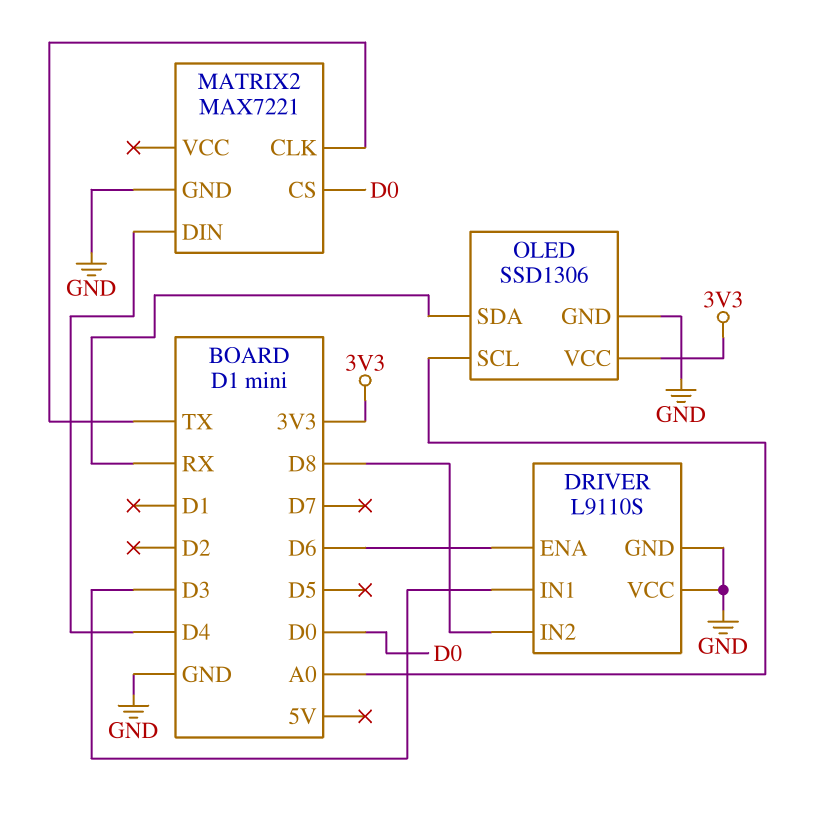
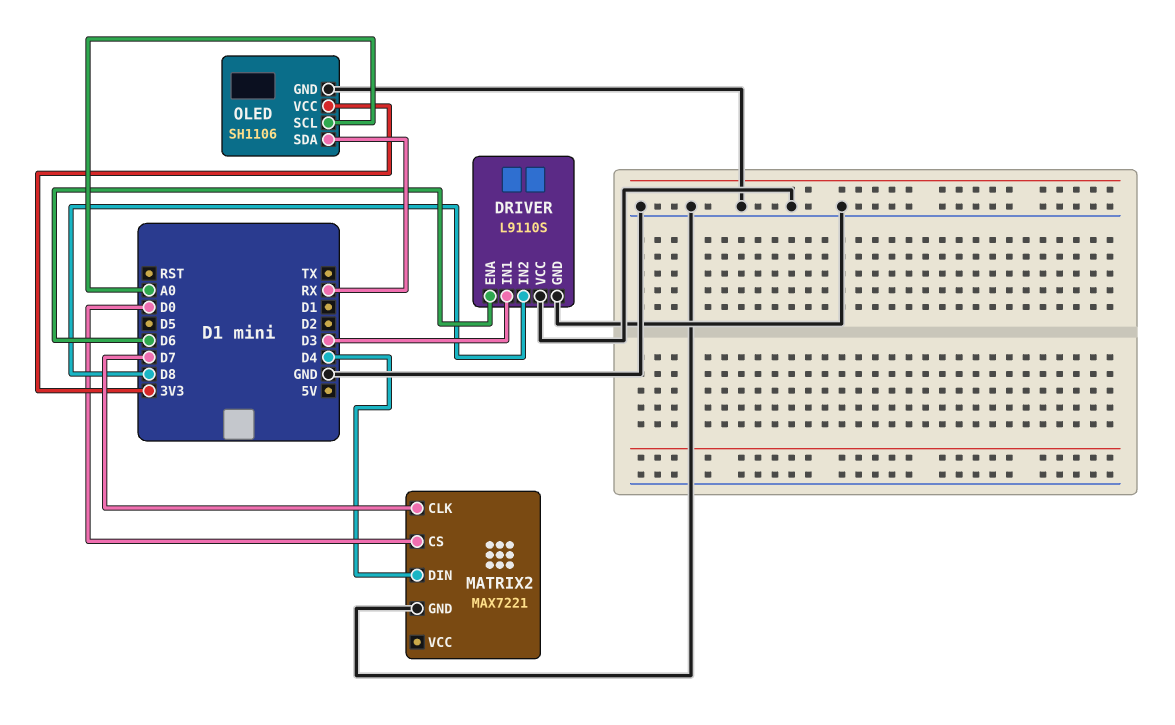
MATRIX2 pin CLK: TX -> D7
OLED: SSD1306 -> SH1106

